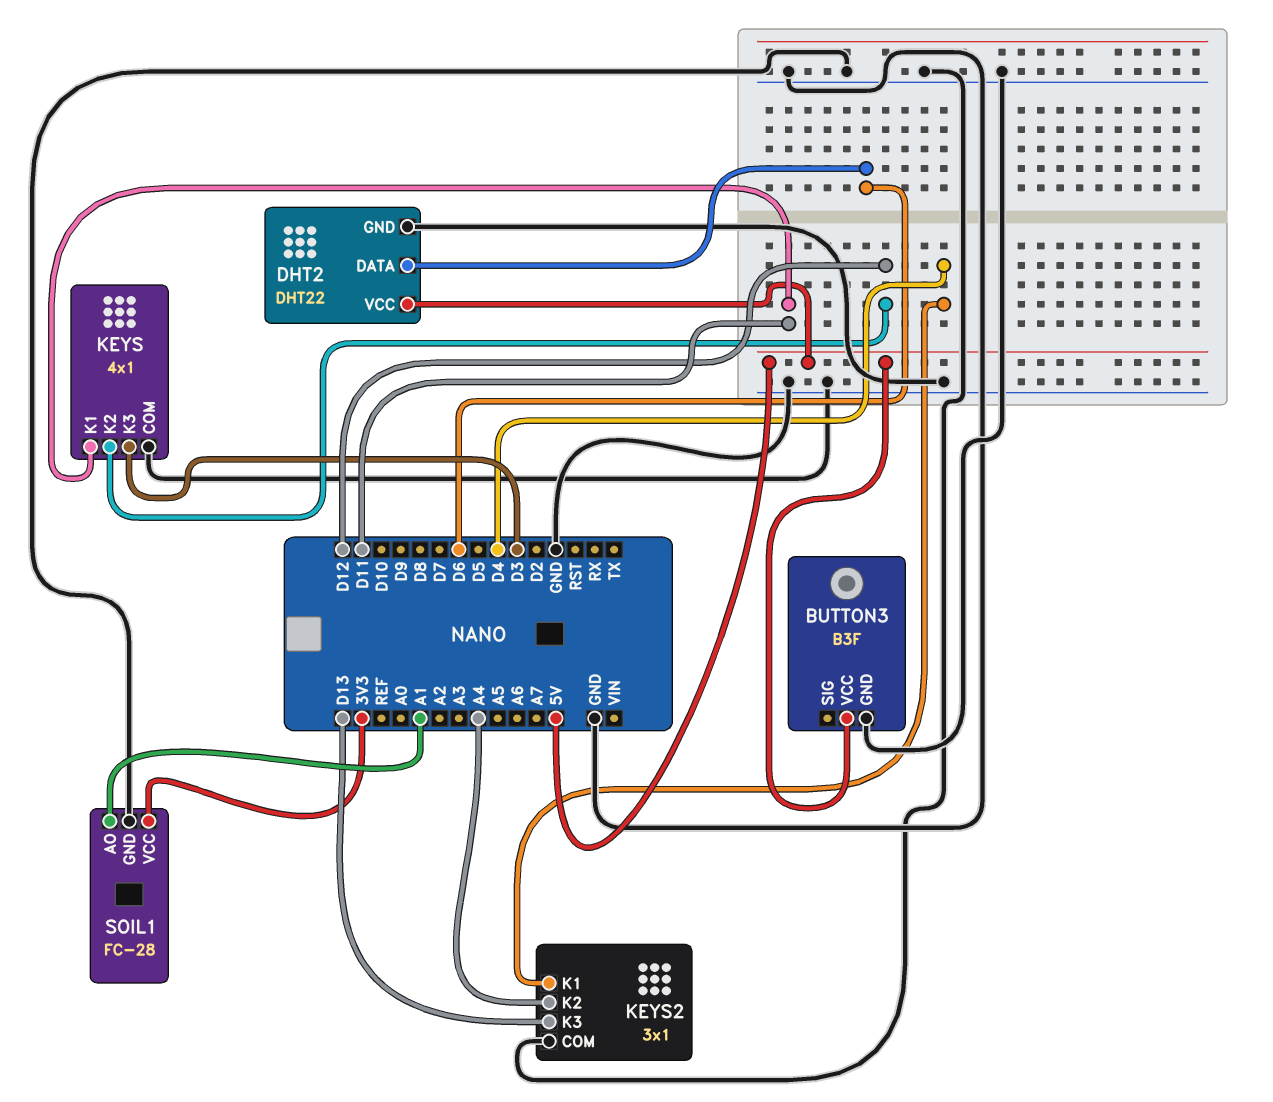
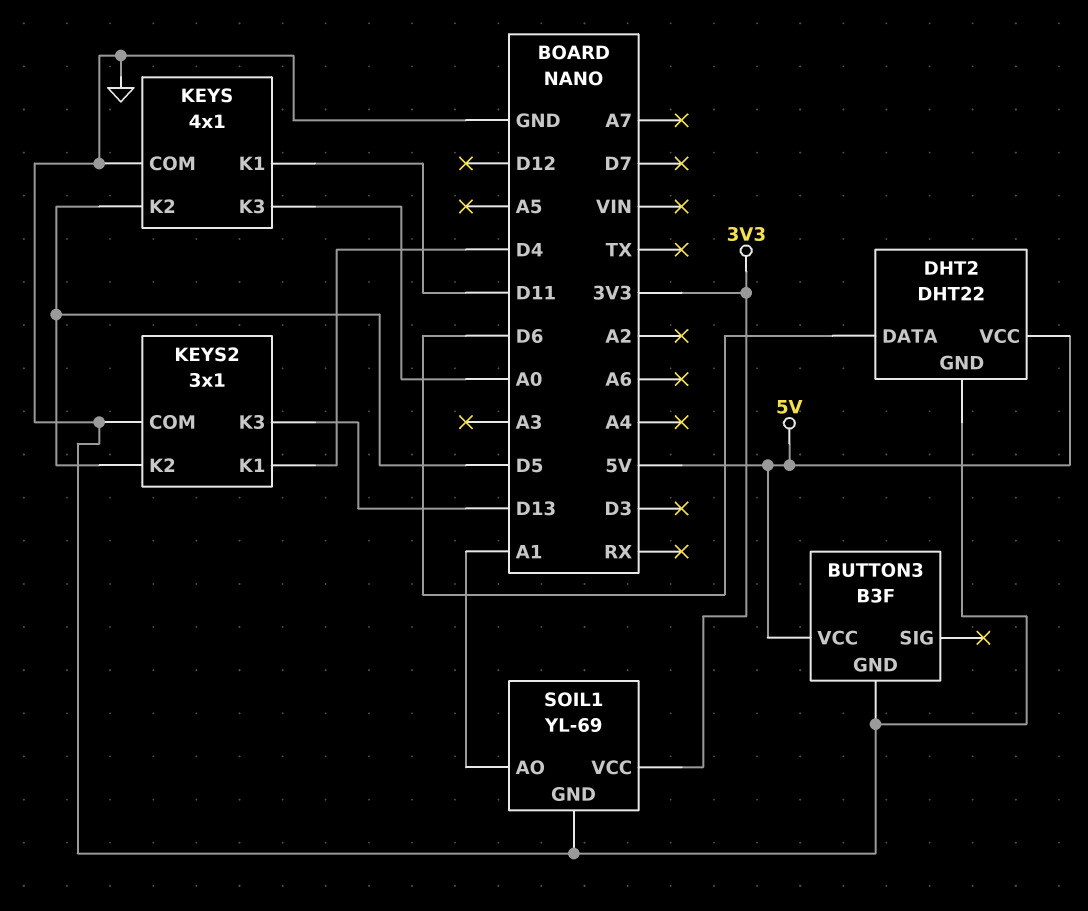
KEYS pin K2: D12 -> D5
KEYS pin K3: D3 -> A0
KEYS2 pin K2: A4 -> D5
SOIL1: FC-28 -> YL-69

